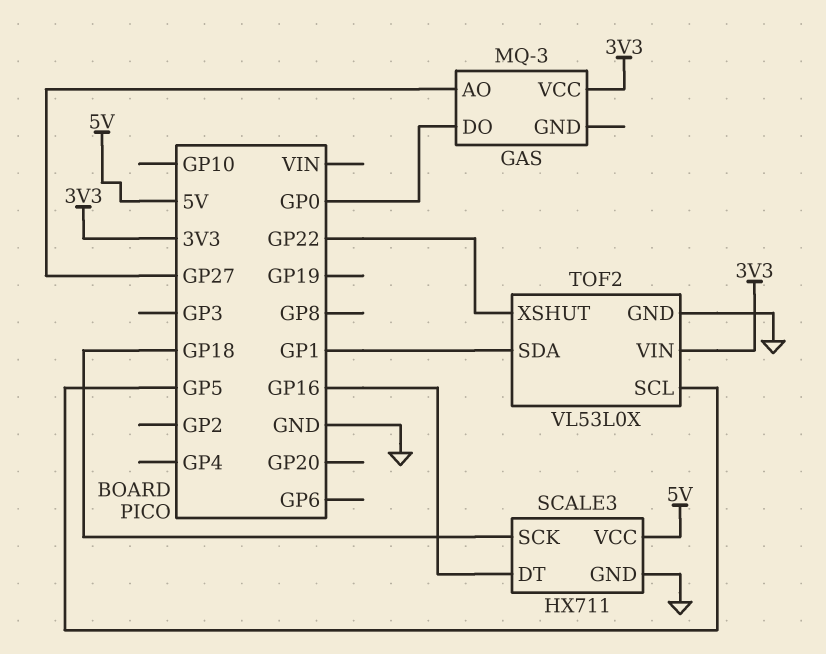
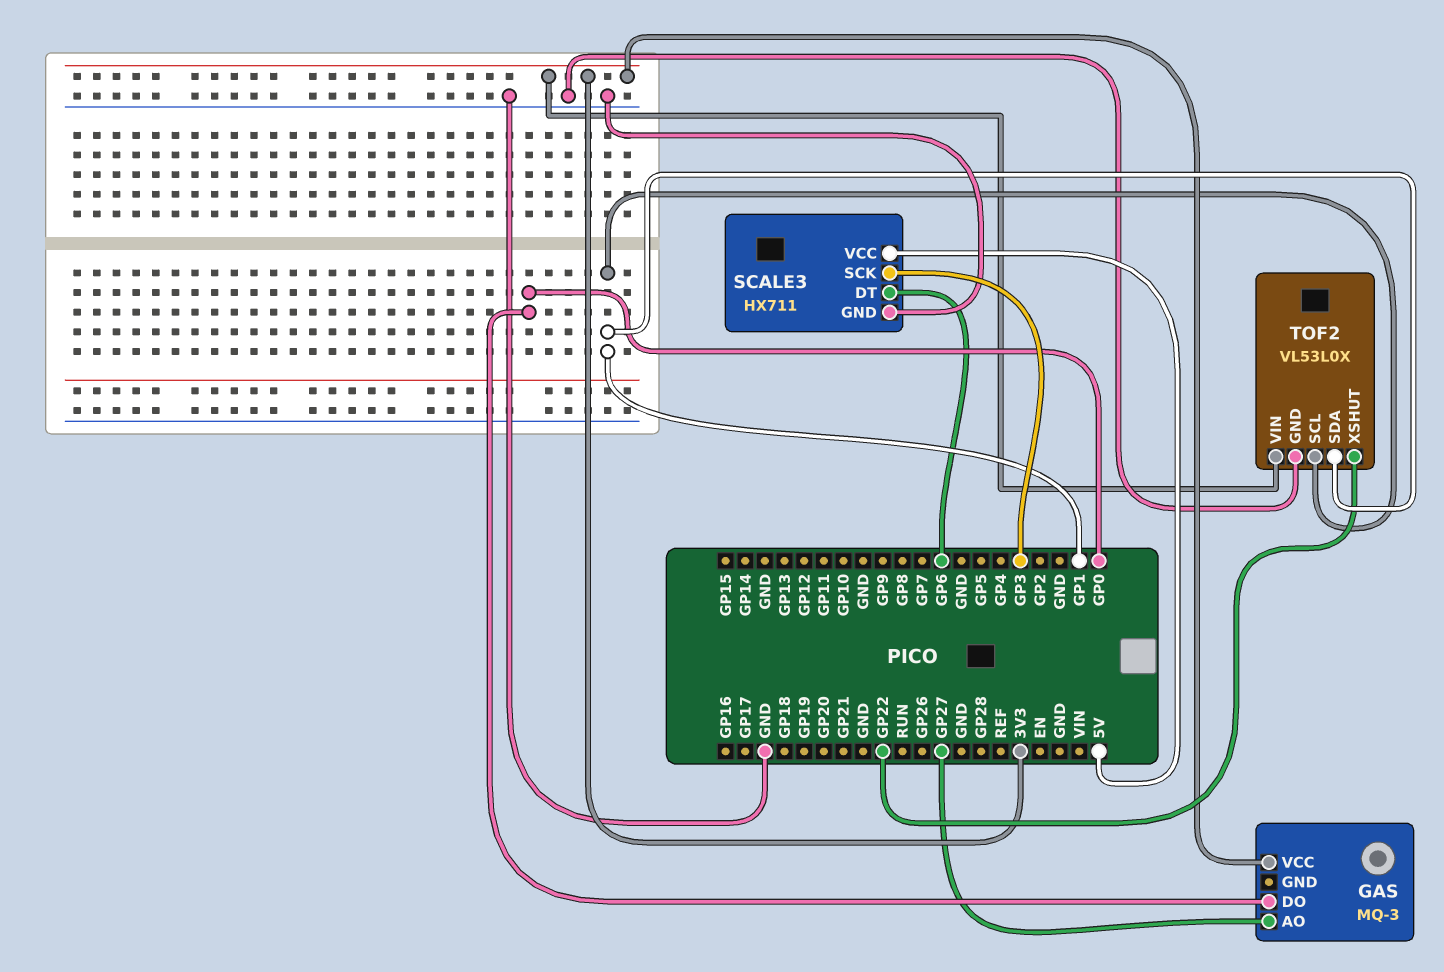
SCALE3 pin DT: GP16 -> GP6
SCALE3 pin SCK: GP18 -> GP3
TOF2 pin SCL: GP5 -> GP1

